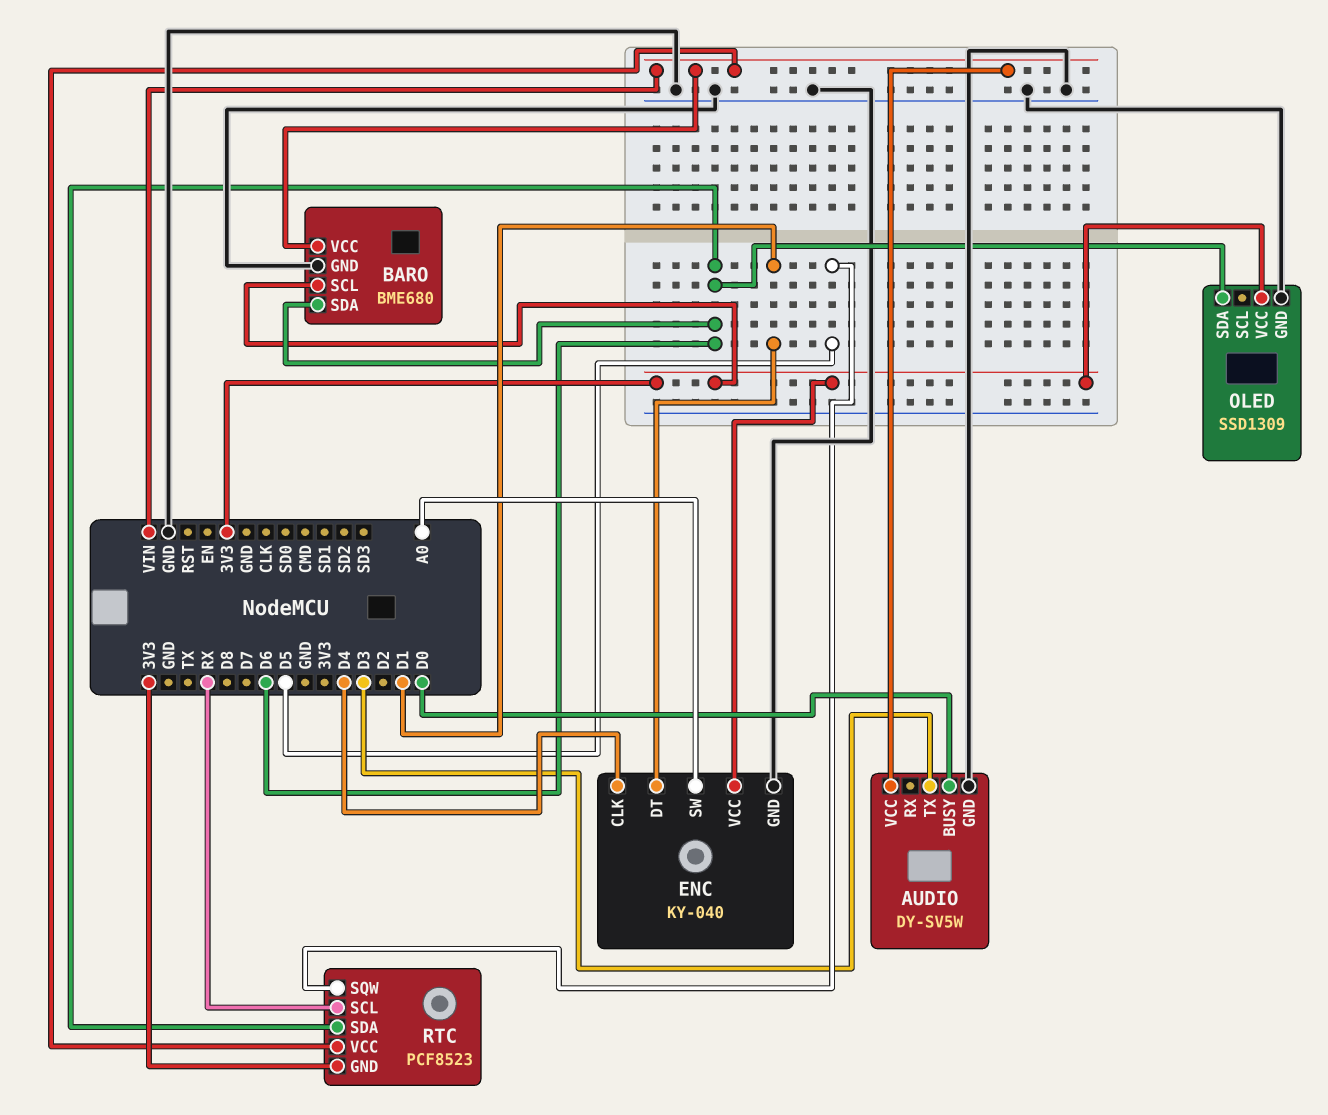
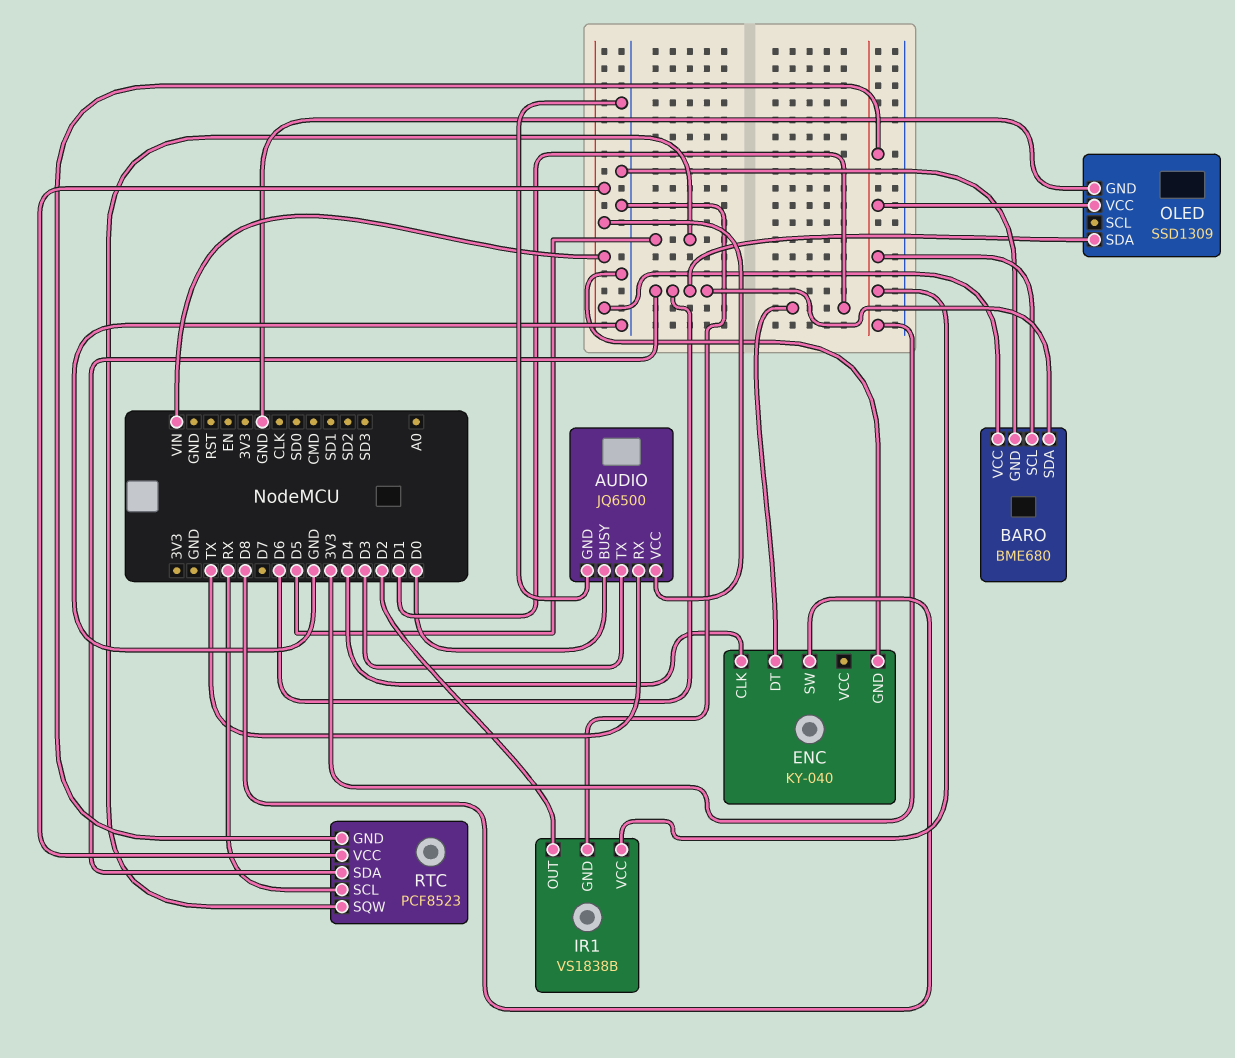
AUDIO: DY-SV5W -> JQ6500
AUDIO pin RX: none -> TX
ENC pin SW: A0 -> D8
ENC pin VCC: 3V3 -> none
IR1: none -> VS1838B
IR1 pin GND: none -> GND
IR1 pin OUT: none -> D2
IR1 pin VCC: none -> 3V3

